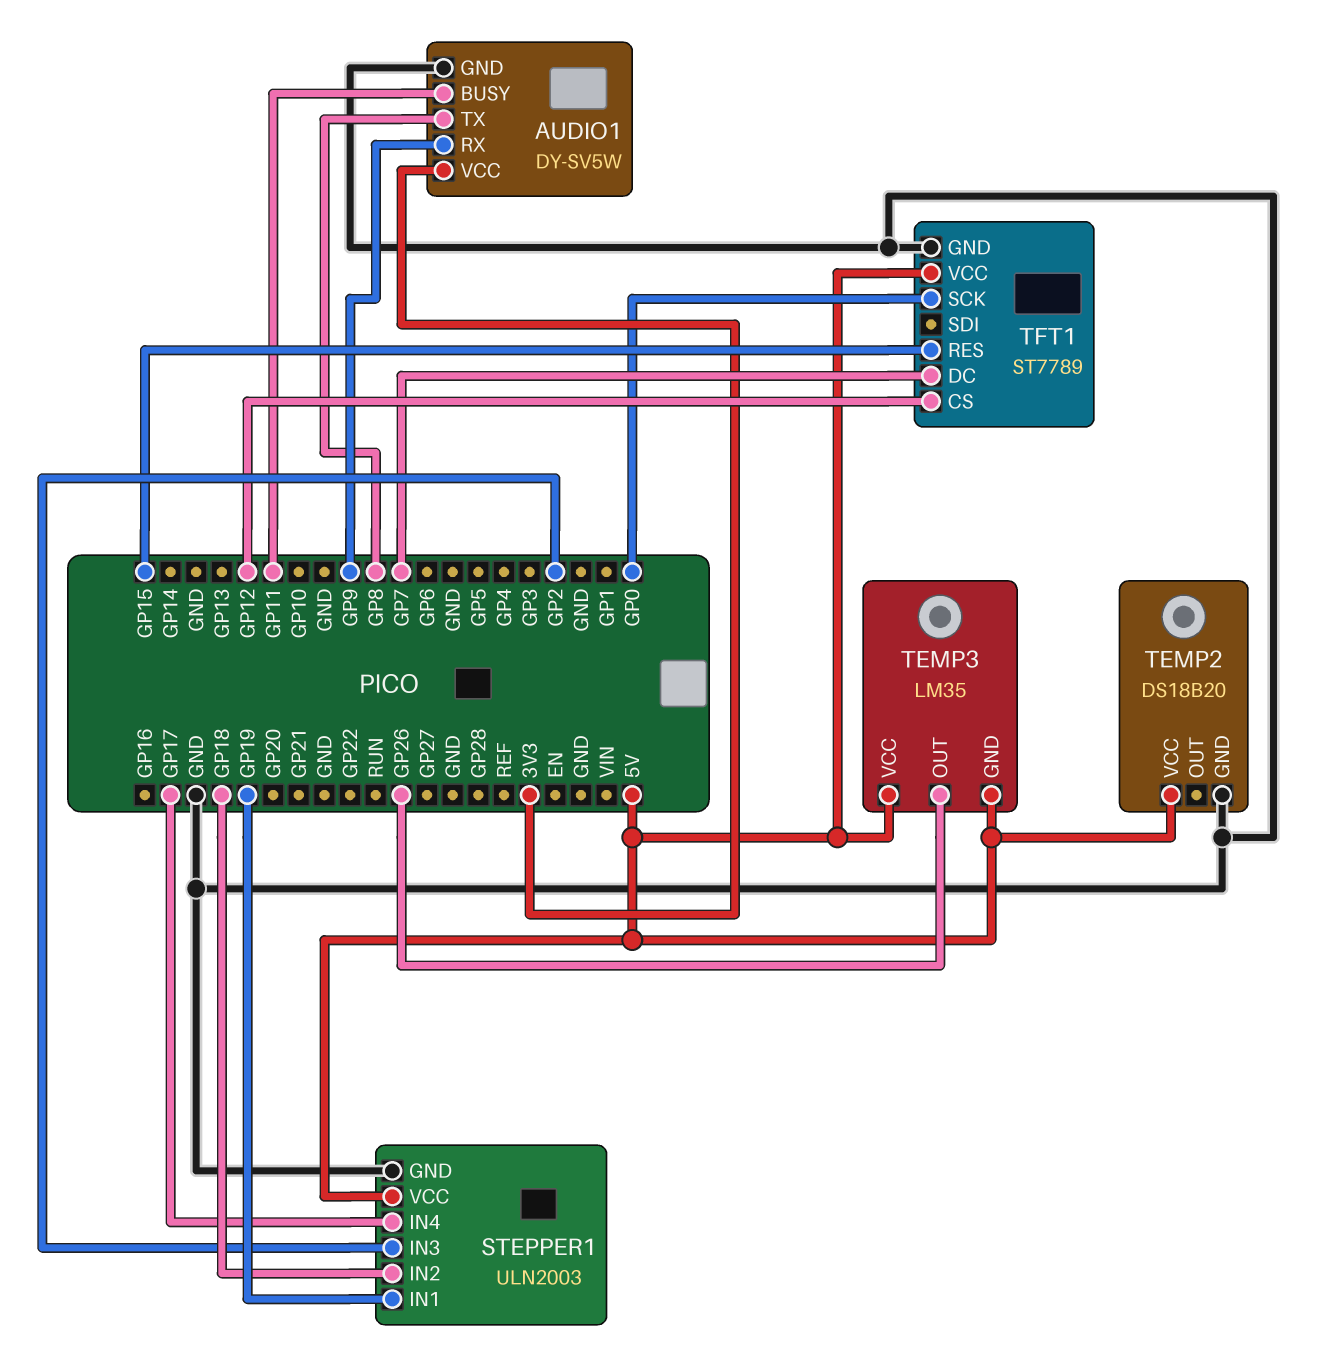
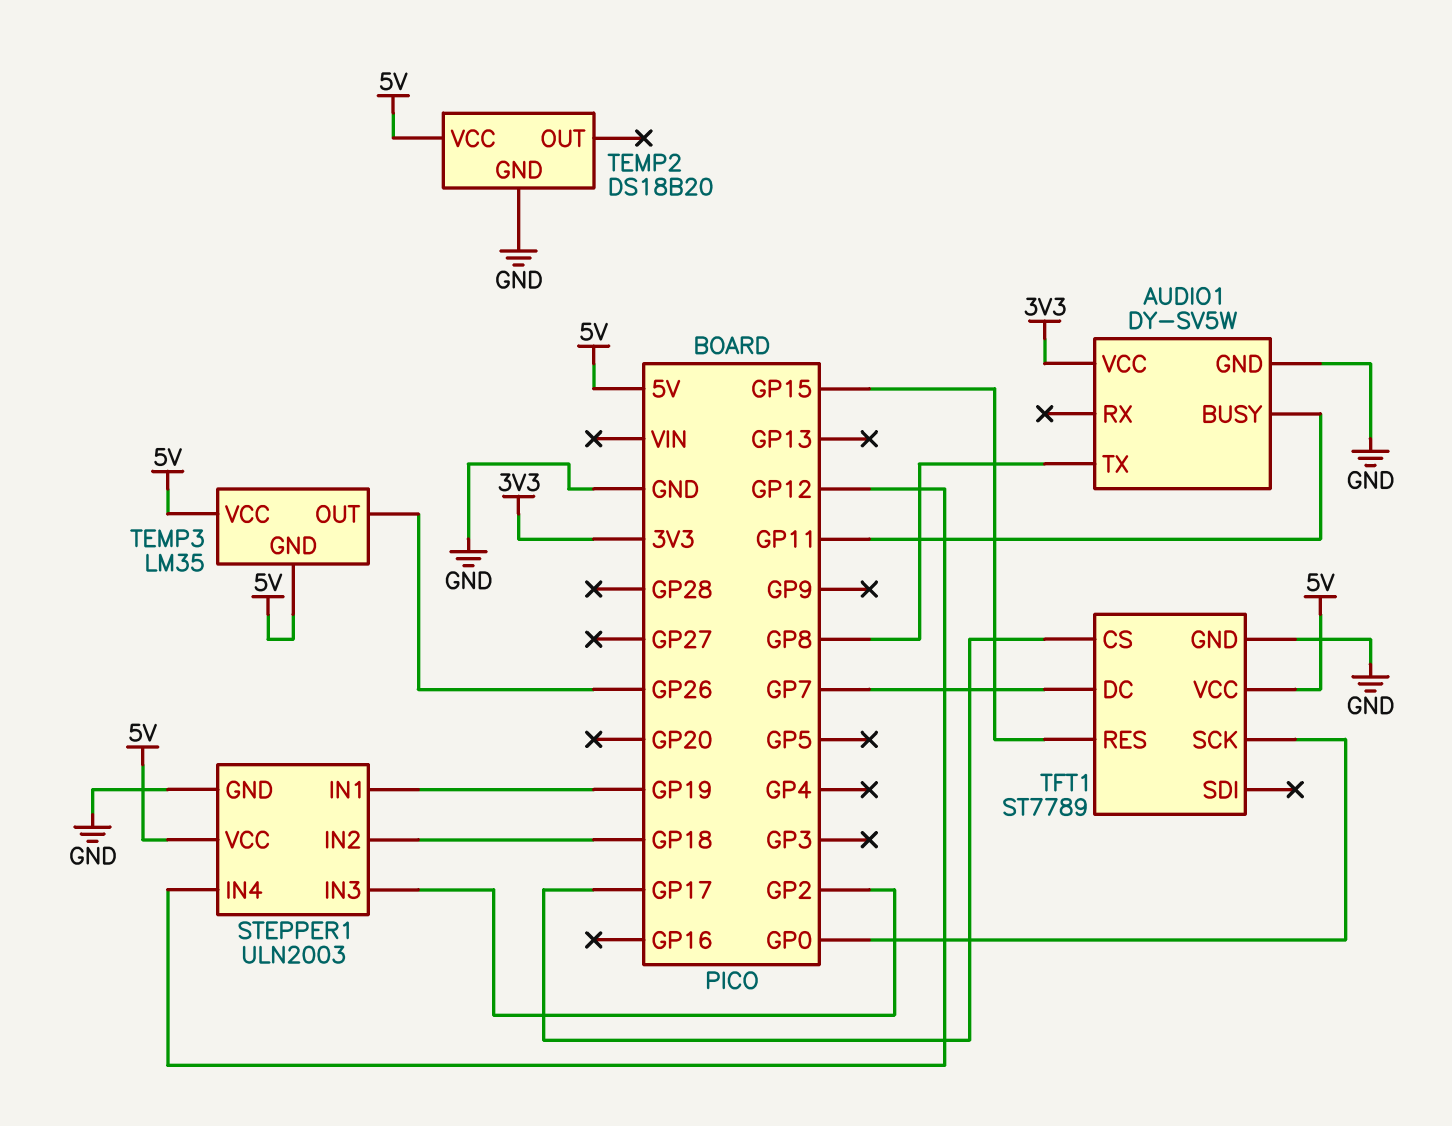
AUDIO1 pin RX: GP9 -> none
STEPPER1 pin IN4: GP17 -> GP12
TFT1 pin CS: GP12 -> GP17

